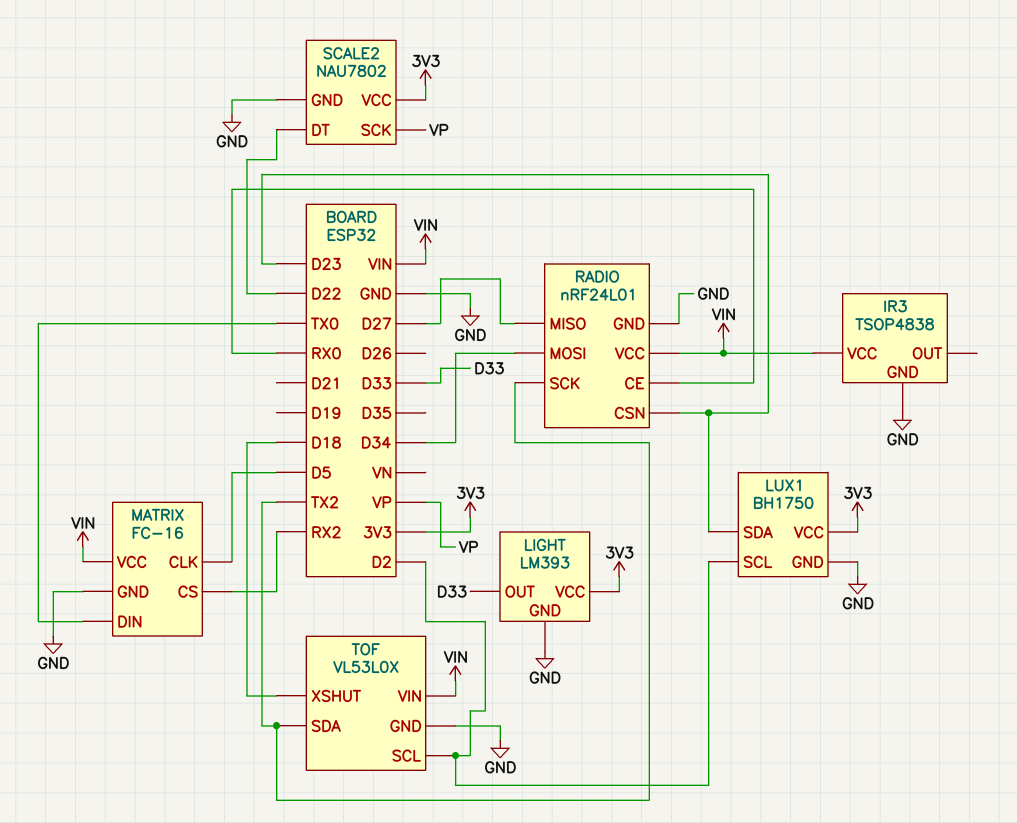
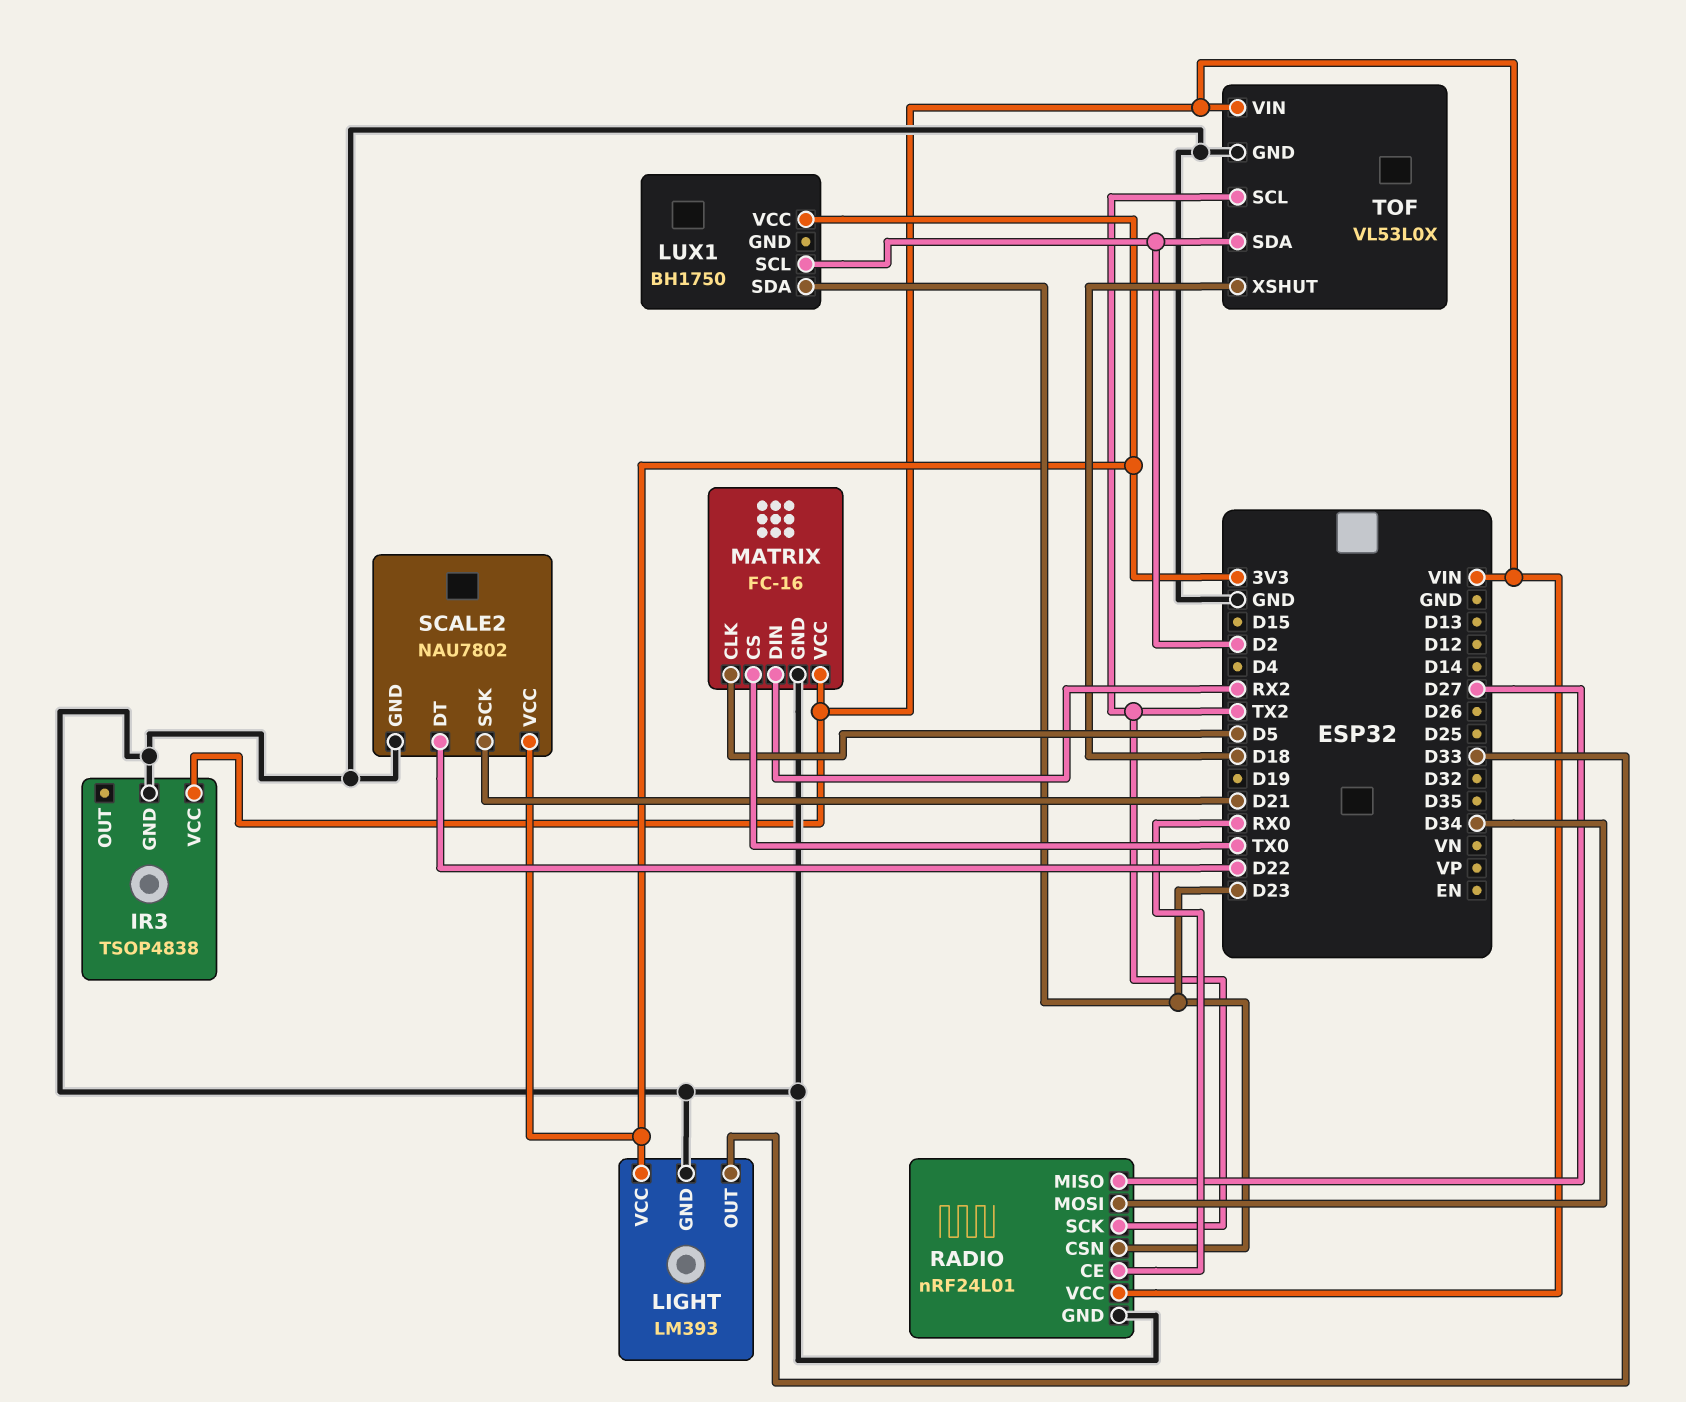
LUX1 pin GND: GND -> none
MATRIX pin CS: RX2 -> TX0
MATRIX pin DIN: TX0 -> RX2
SCALE2 pin SCK: VP -> D21
TOF pin SCL: D2 -> TX2
TOF pin SDA: TX2 -> D2

